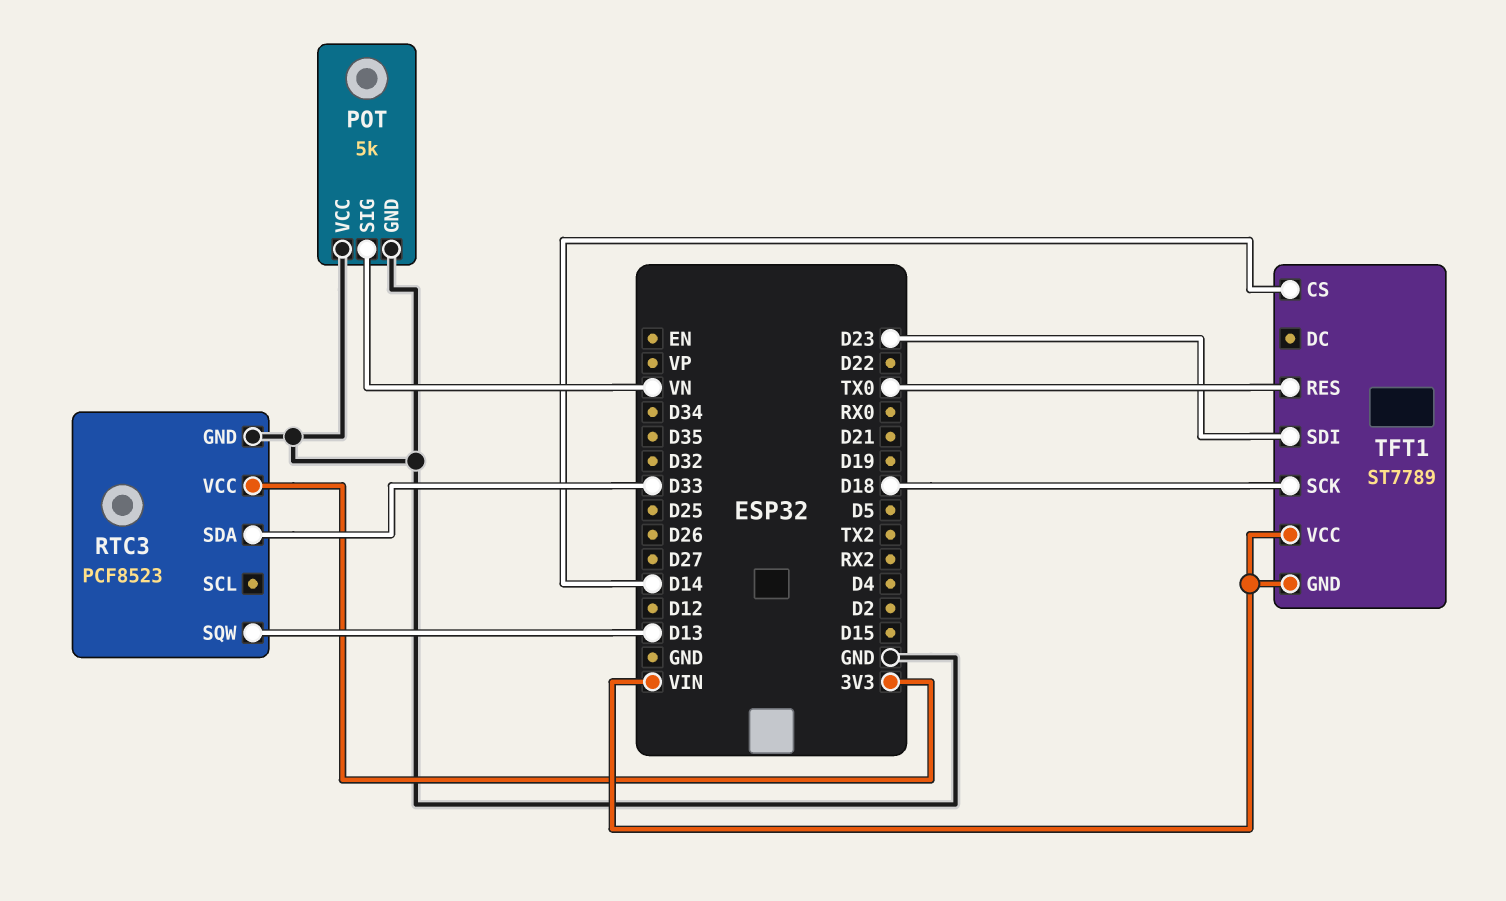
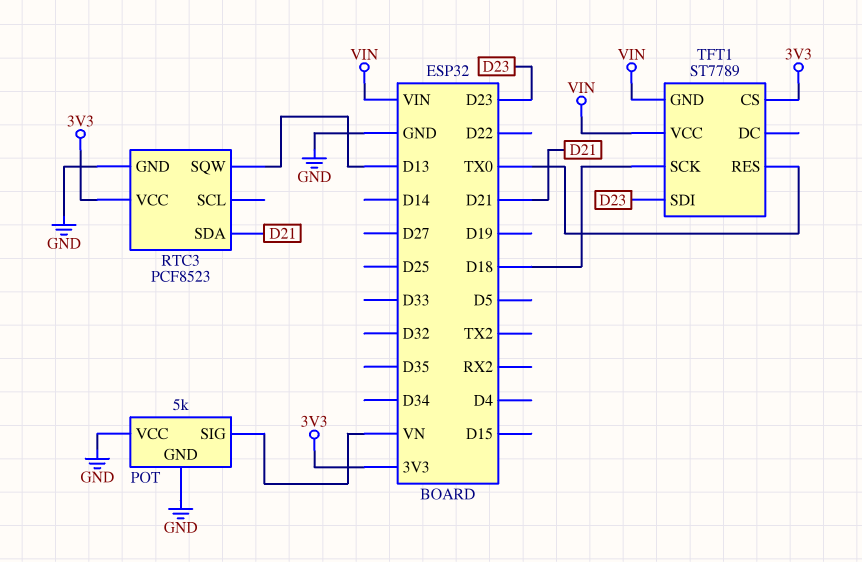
RTC3 pin SDA: D33 -> D21
TFT1 pin CS: D14 -> 3V3

